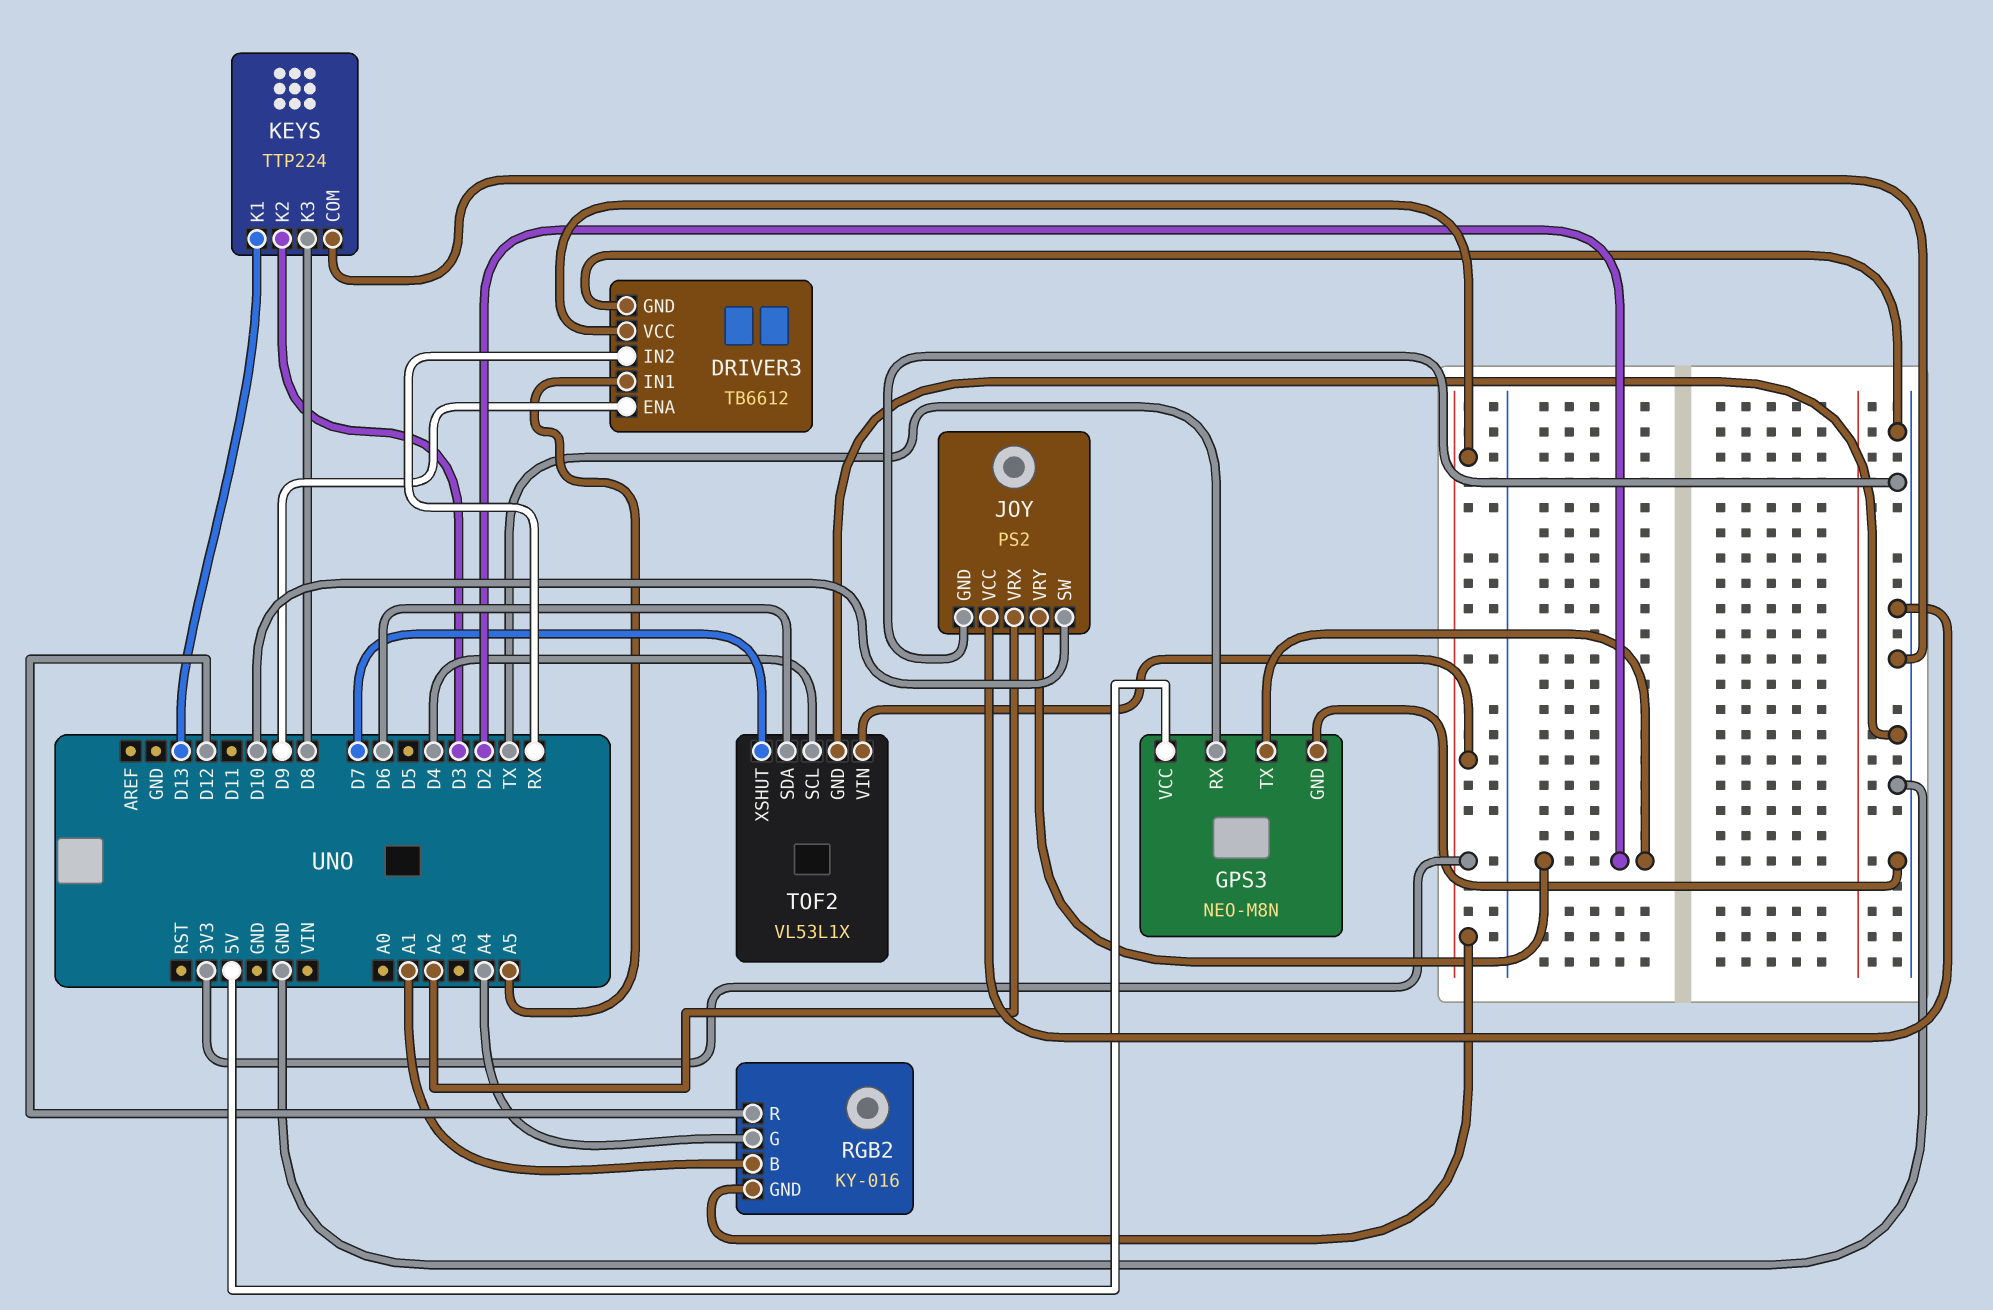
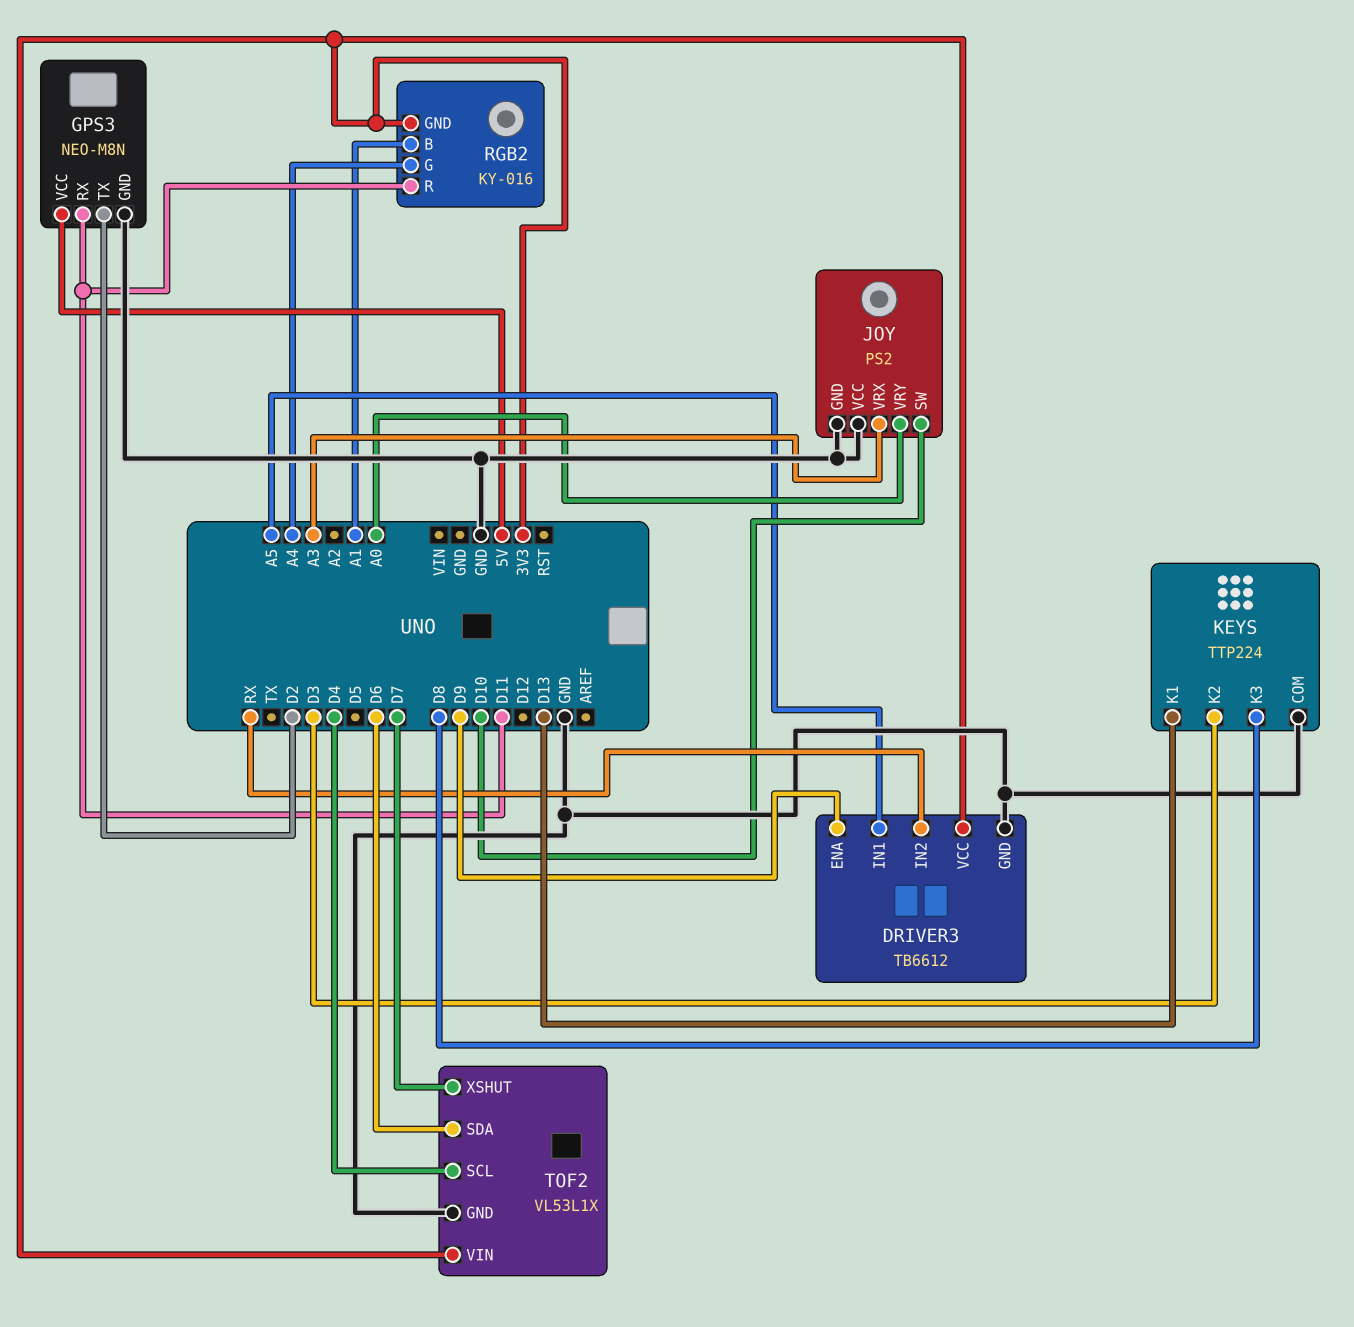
GPS3 pin RX: TX -> D11
JOY pin VRX: A2 -> A3
JOY pin VRY: D2 -> A0
RGB2 pin R: D12 -> D11

